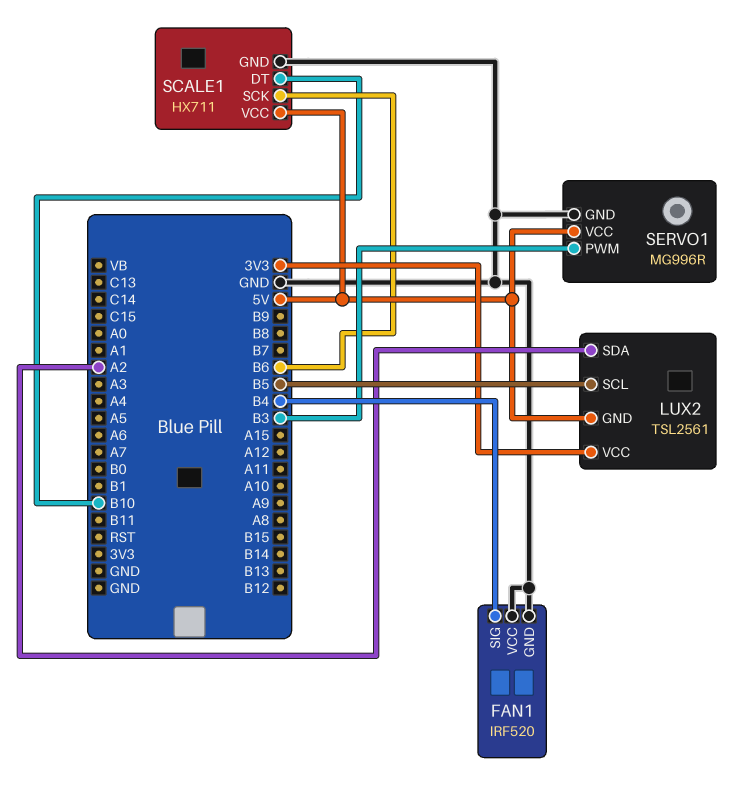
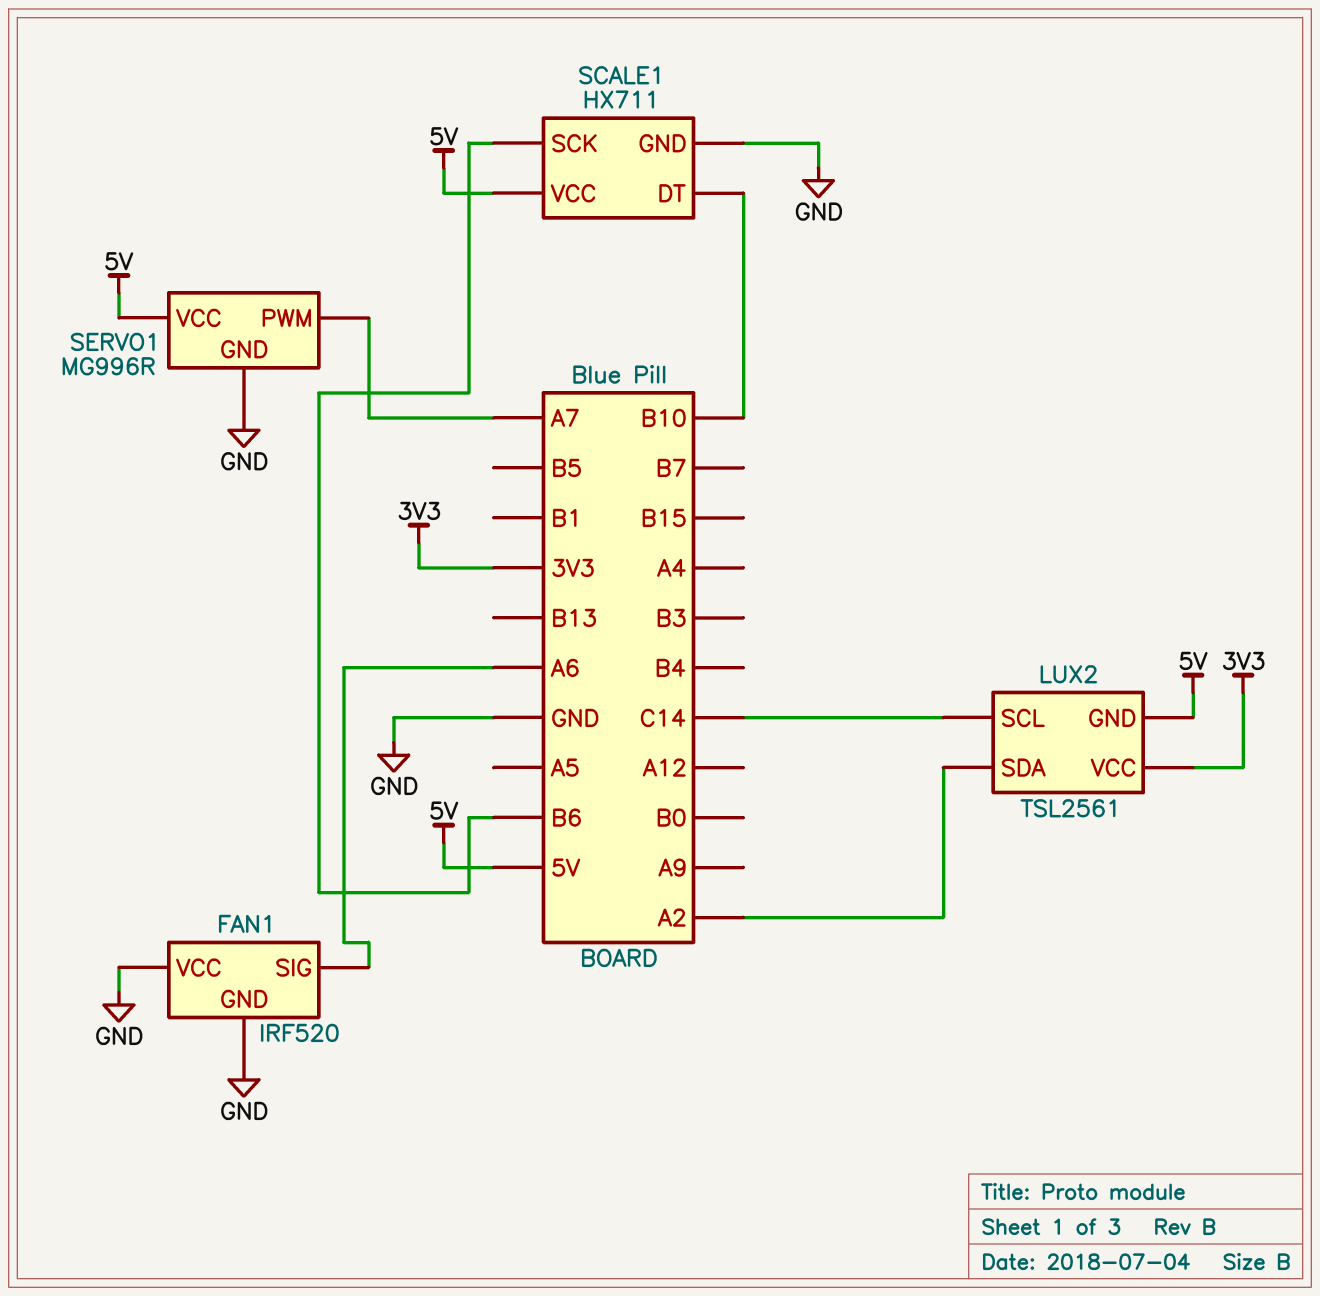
FAN1 pin SIG: B4 -> A6
LUX2 pin SCL: B5 -> C14
SERVO1 pin PWM: B3 -> A7

